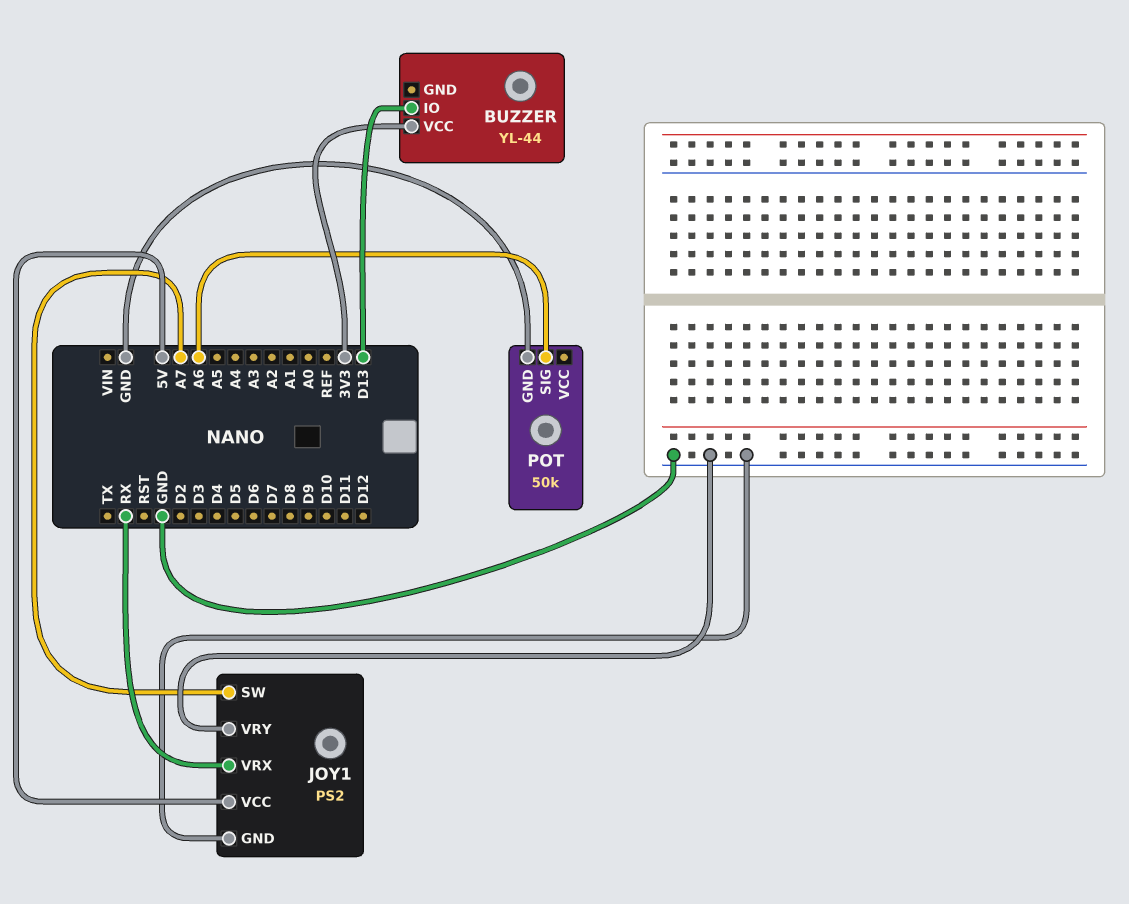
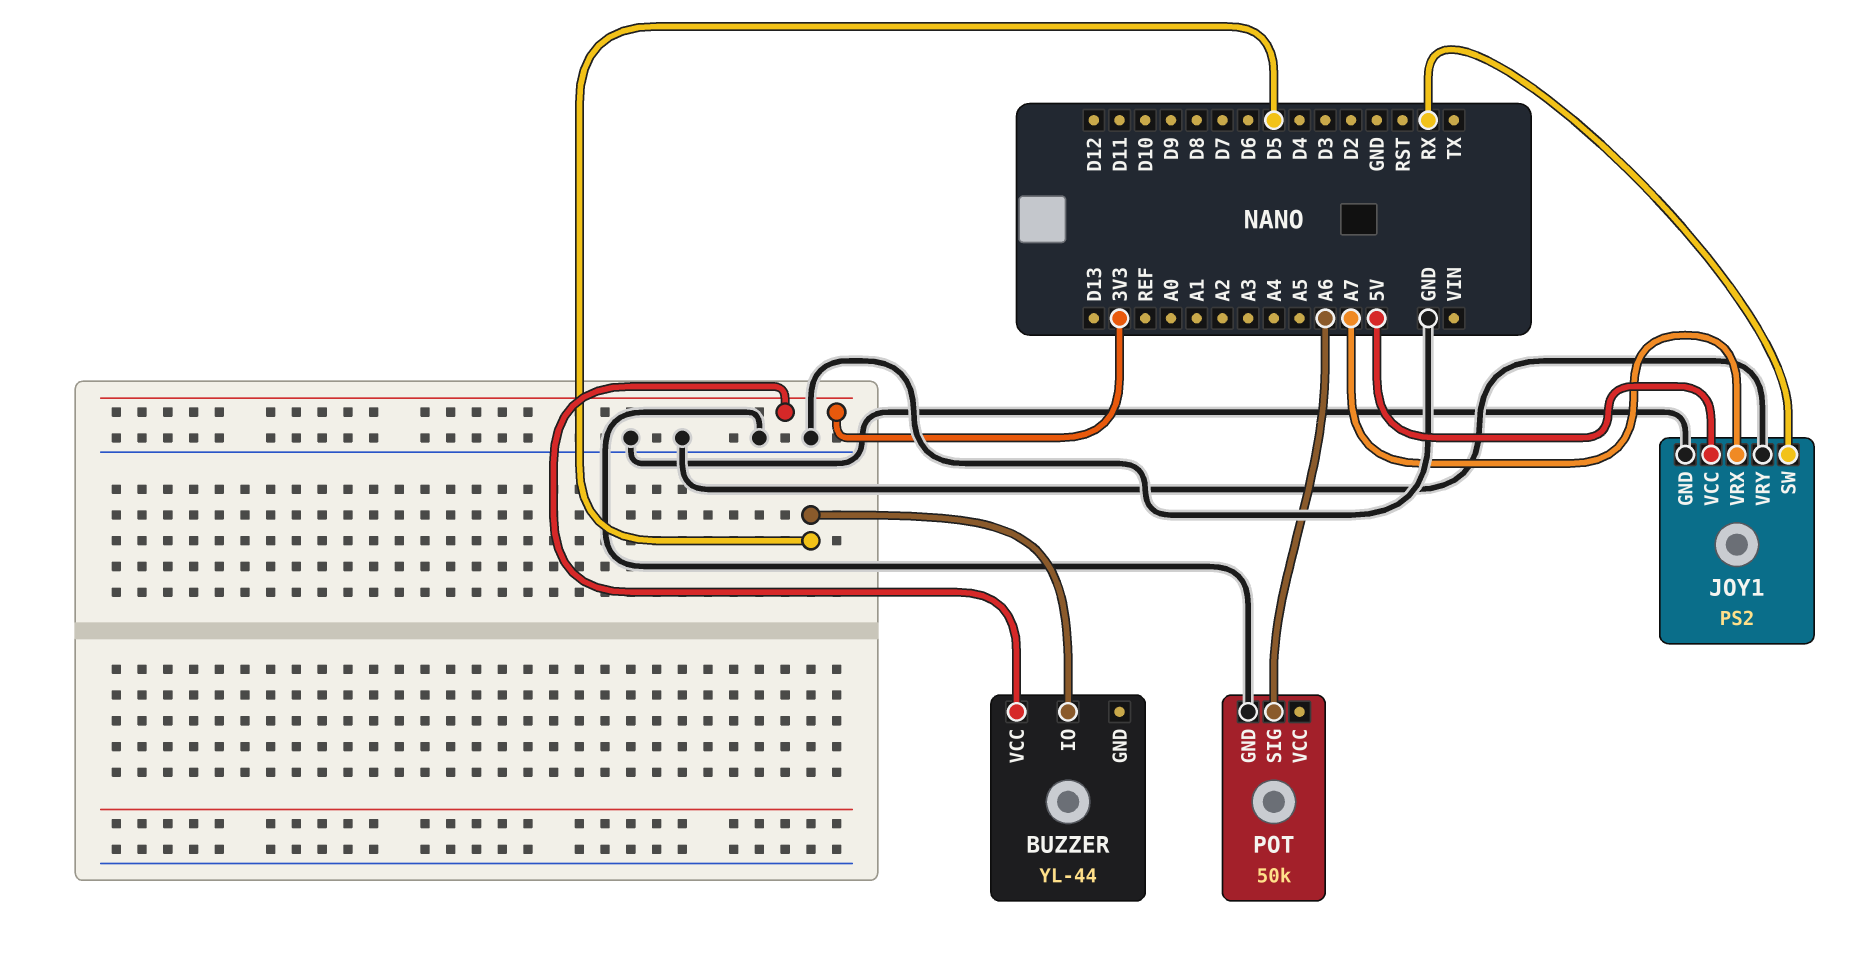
BUZZER pin IO: D13 -> D5
JOY1 pin SW: A7 -> RX
JOY1 pin VRX: RX -> A7

